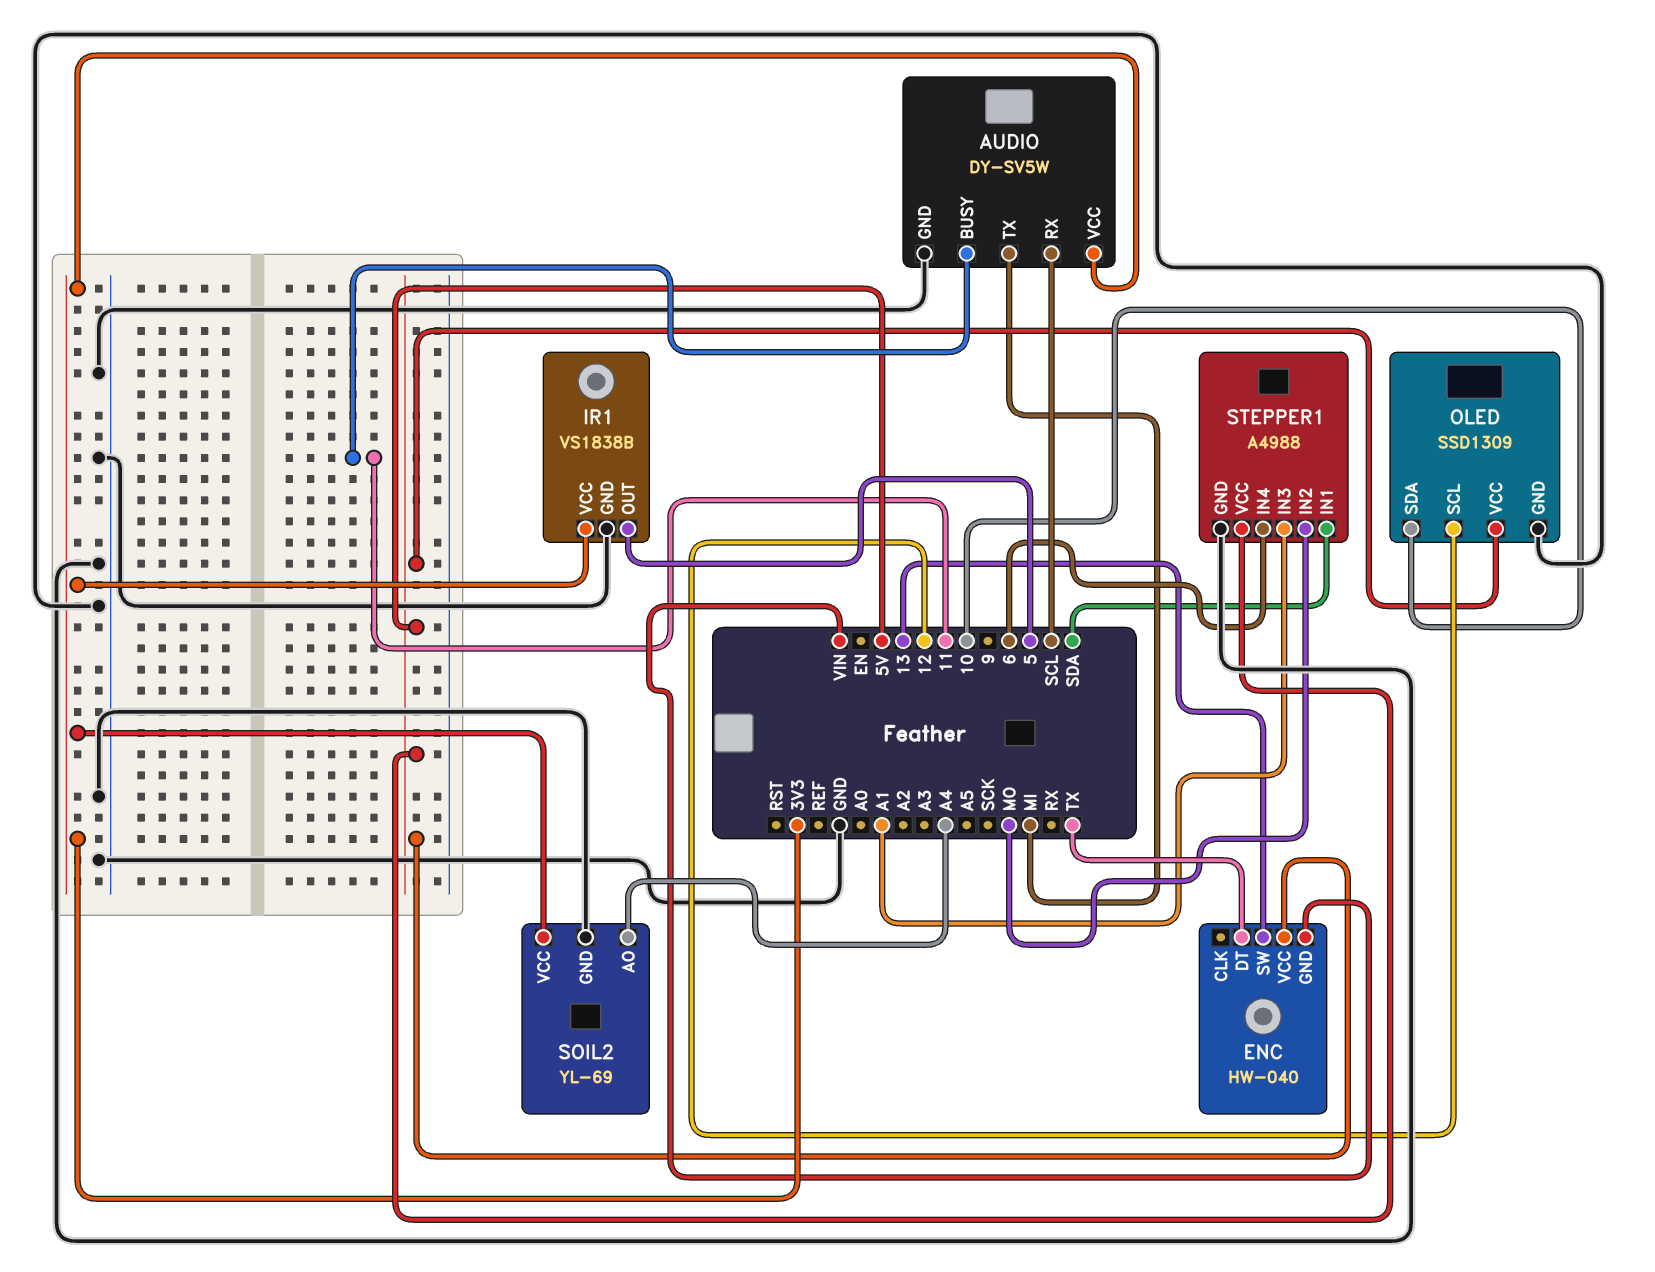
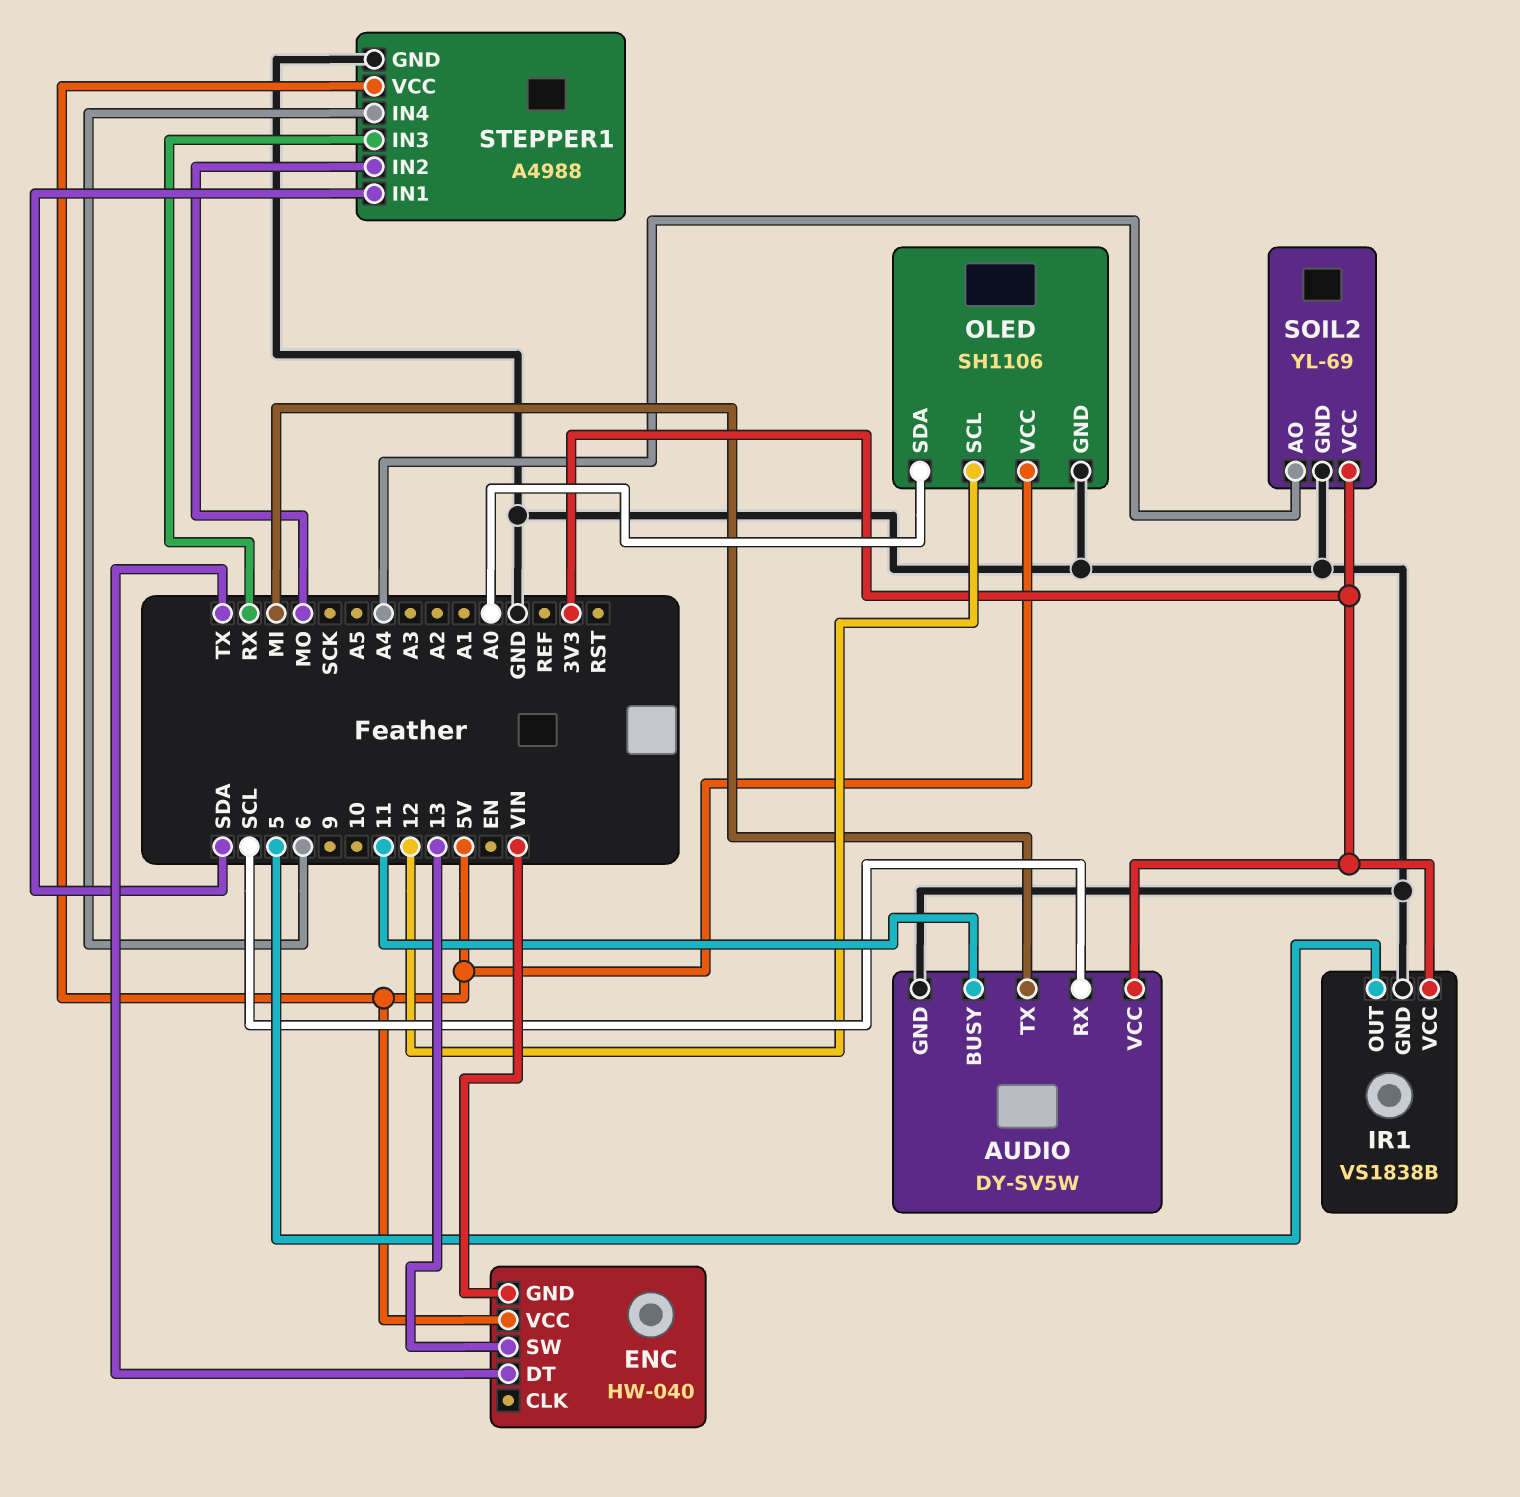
OLED: SSD1309 -> SH1106
OLED pin SDA: 10 -> A0
STEPPER1 pin IN3: A1 -> RX

